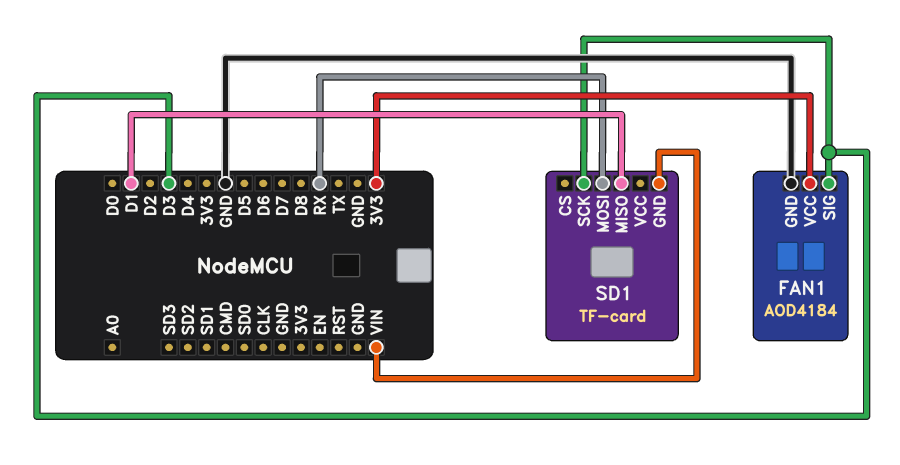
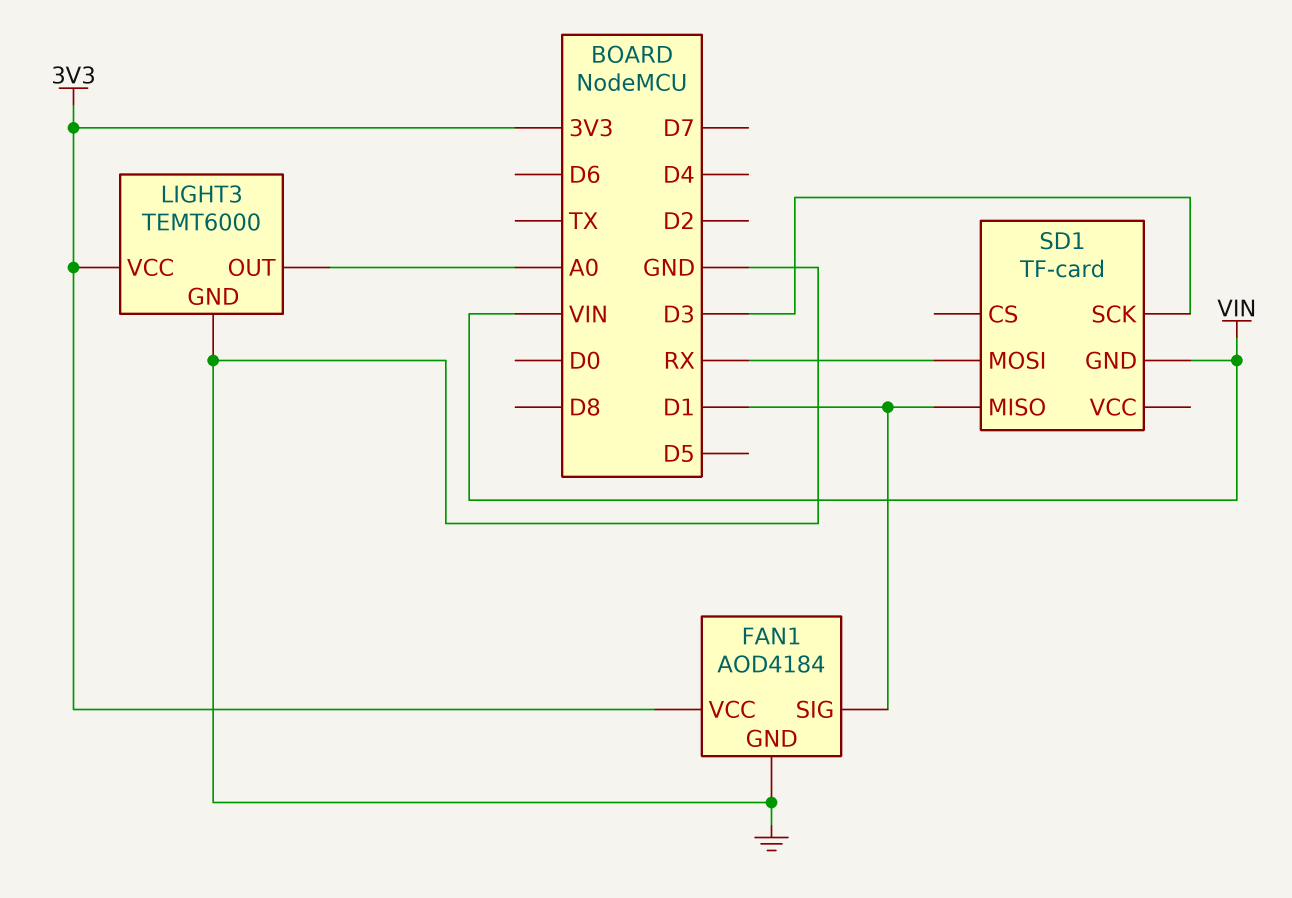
FAN1 pin SIG: D3 -> D1
LIGHT3: none -> TEMT6000
LIGHT3 pin GND: none -> GND
LIGHT3 pin OUT: none -> A0
LIGHT3 pin VCC: none -> 3V3

